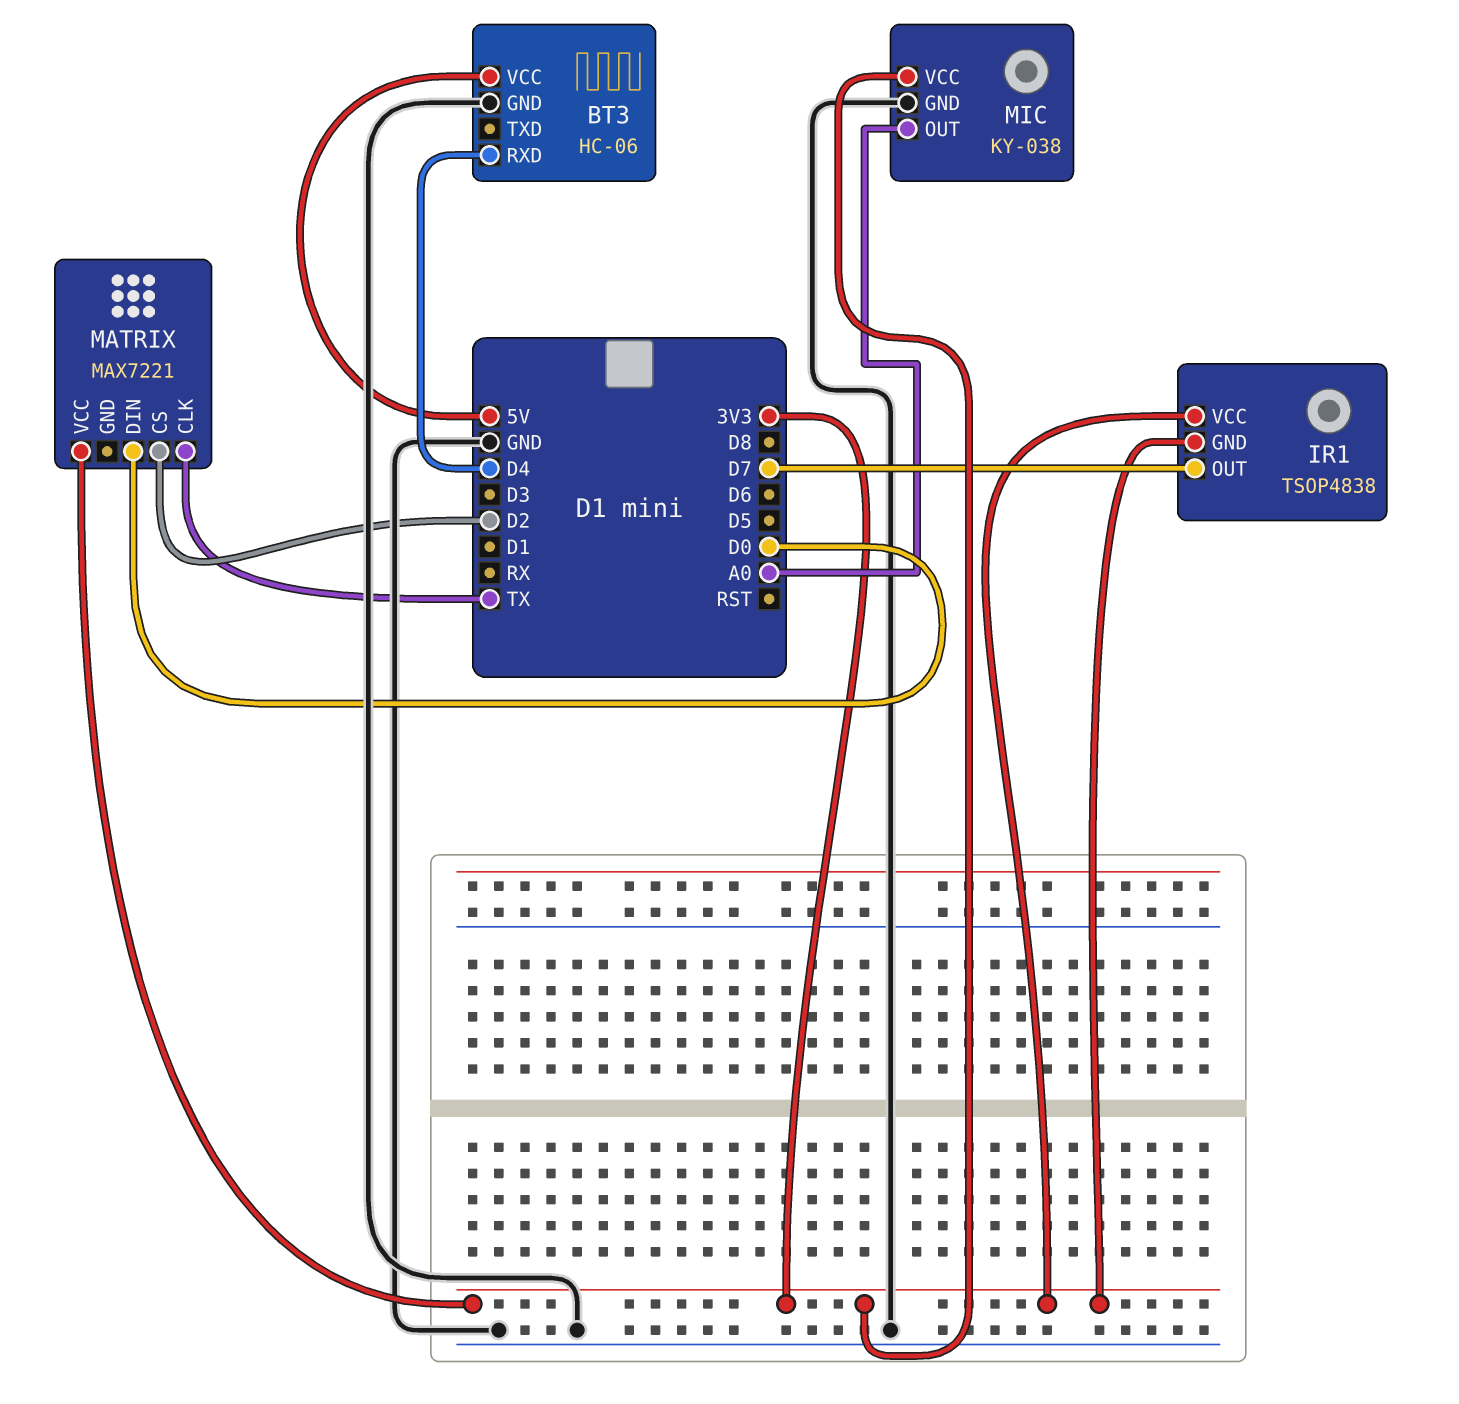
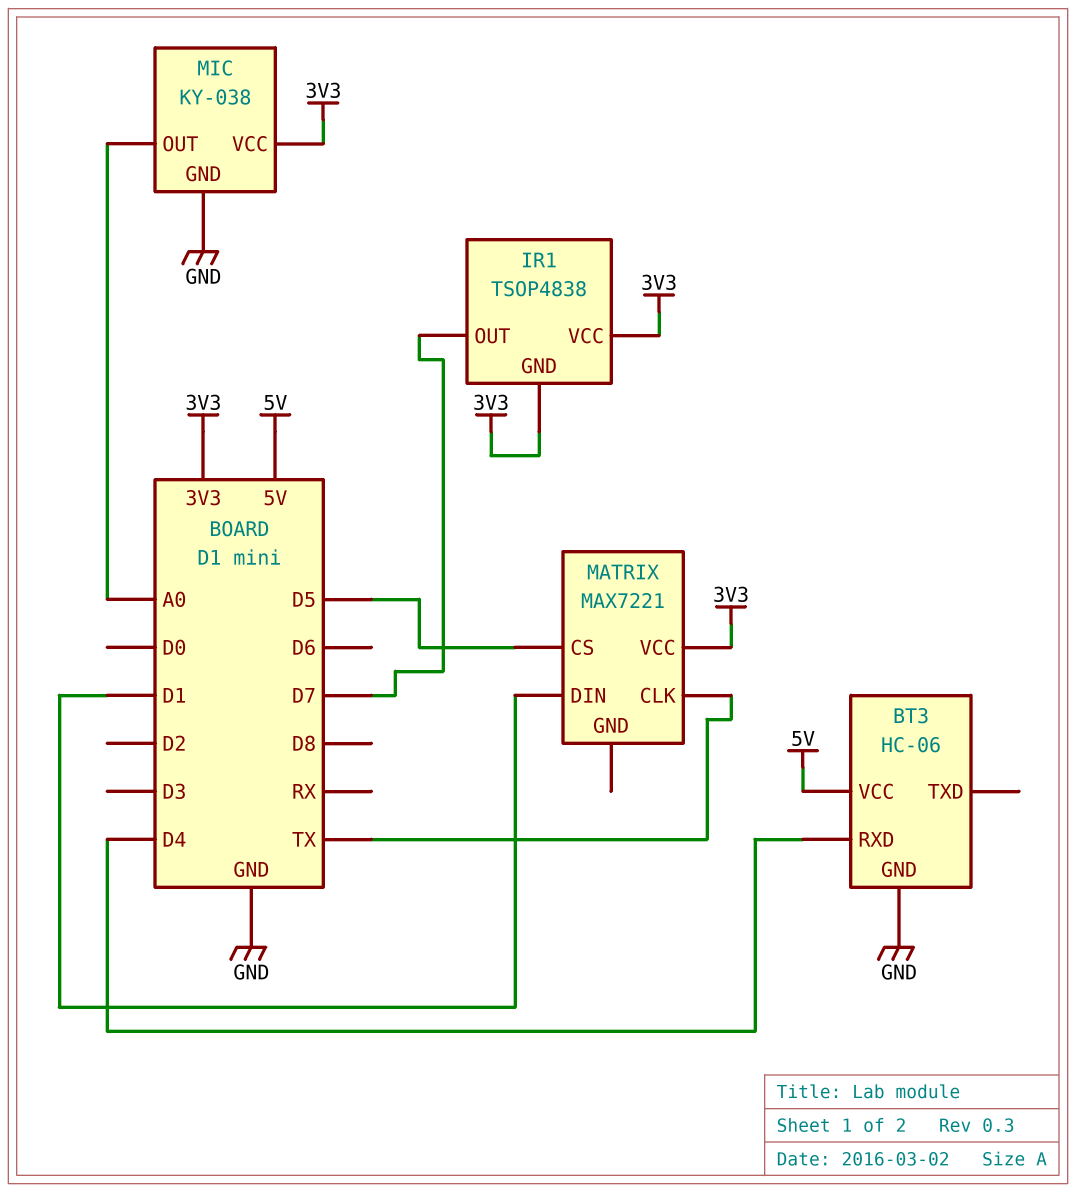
MATRIX pin CS: D2 -> D5
MATRIX pin DIN: D0 -> D1

